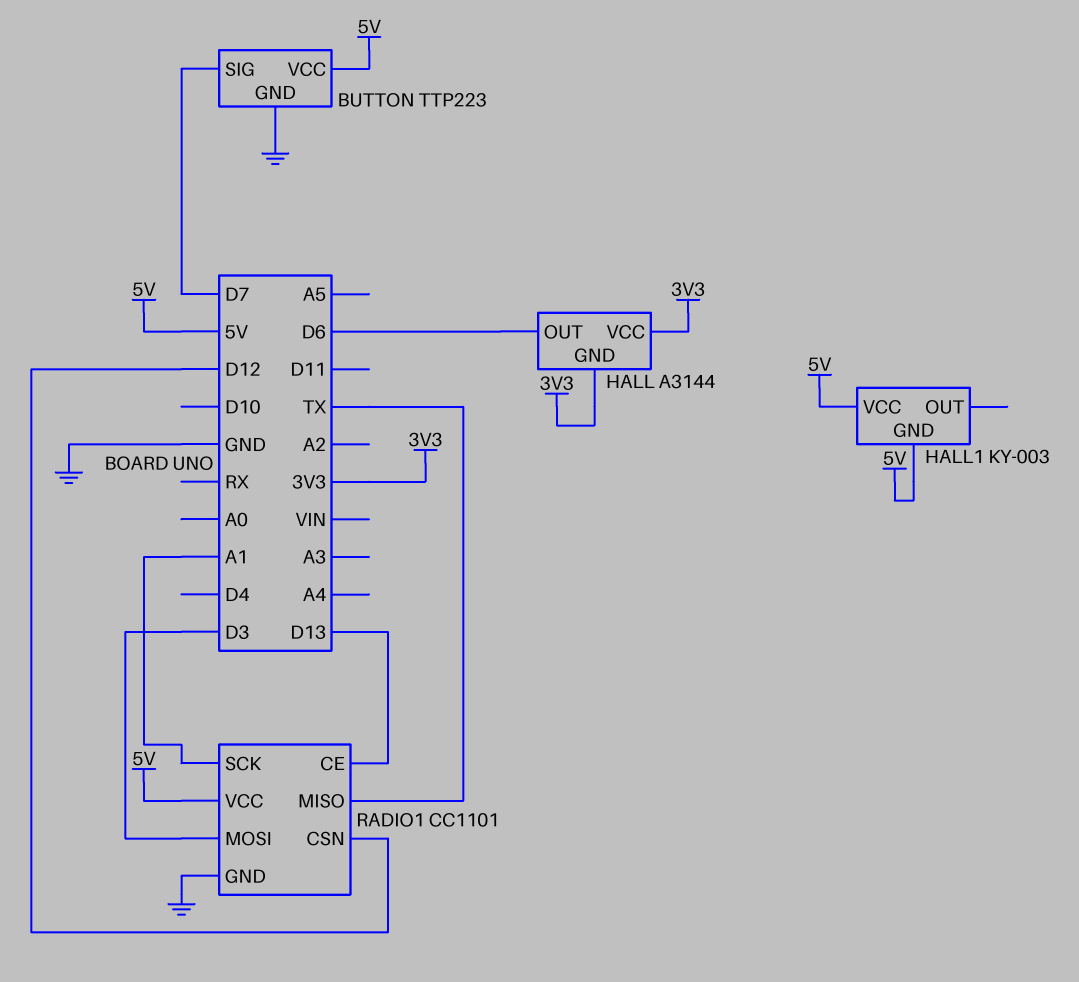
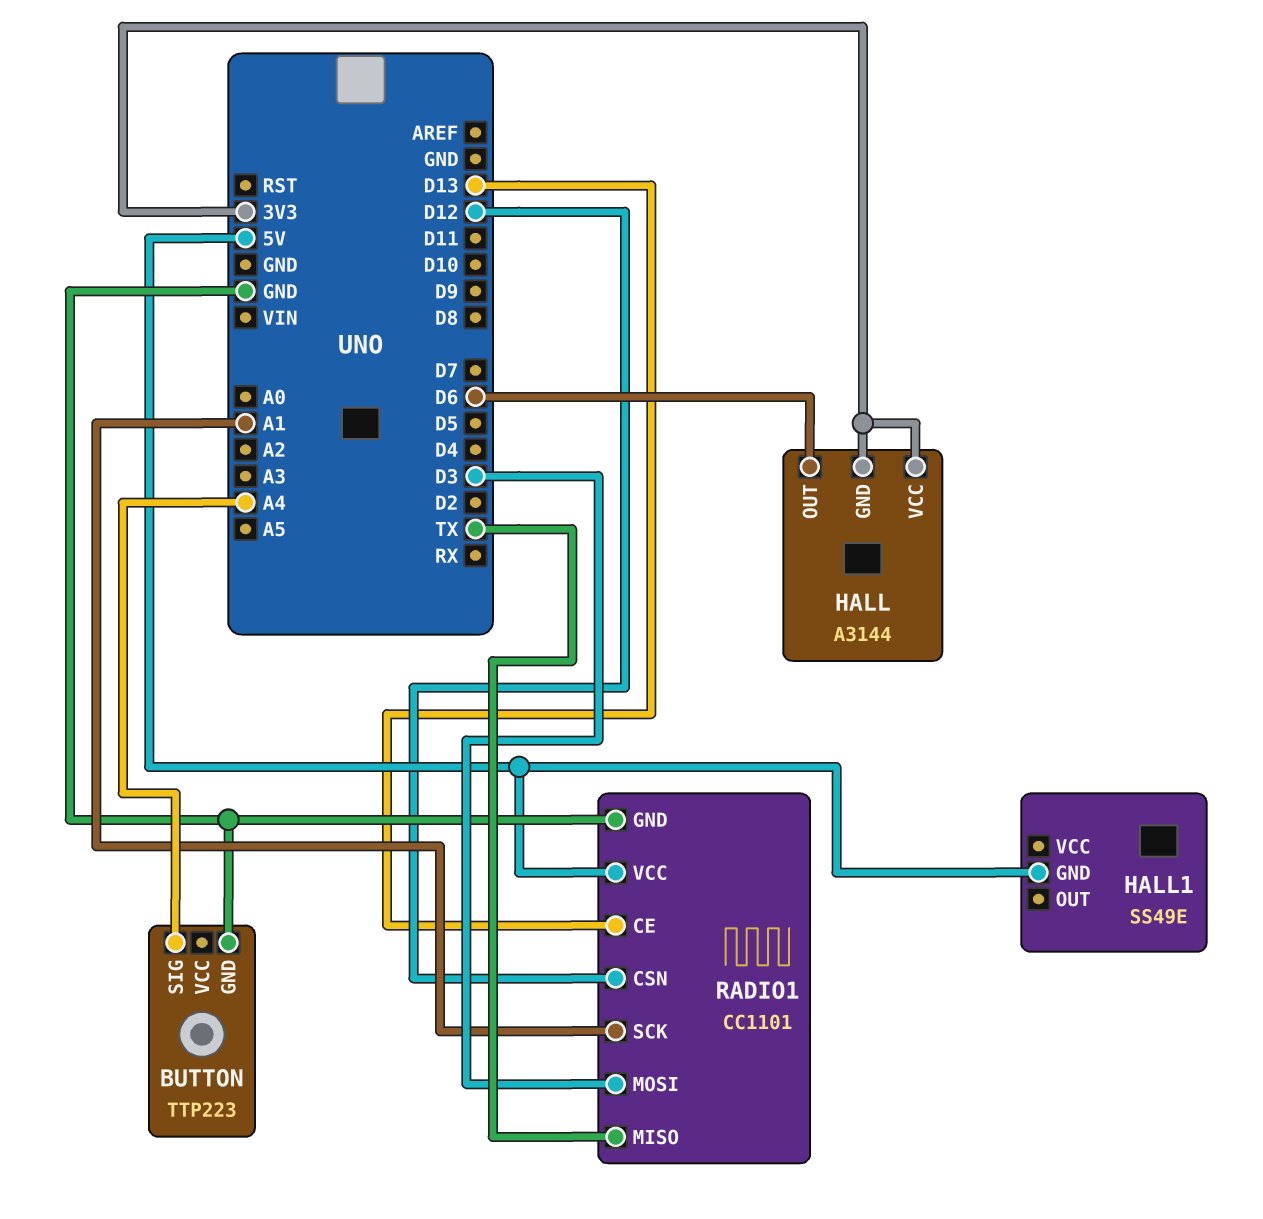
BUTTON pin SIG: D7 -> A4
BUTTON pin VCC: 5V -> none
HALL1: KY-003 -> SS49E
HALL1 pin VCC: 5V -> none

